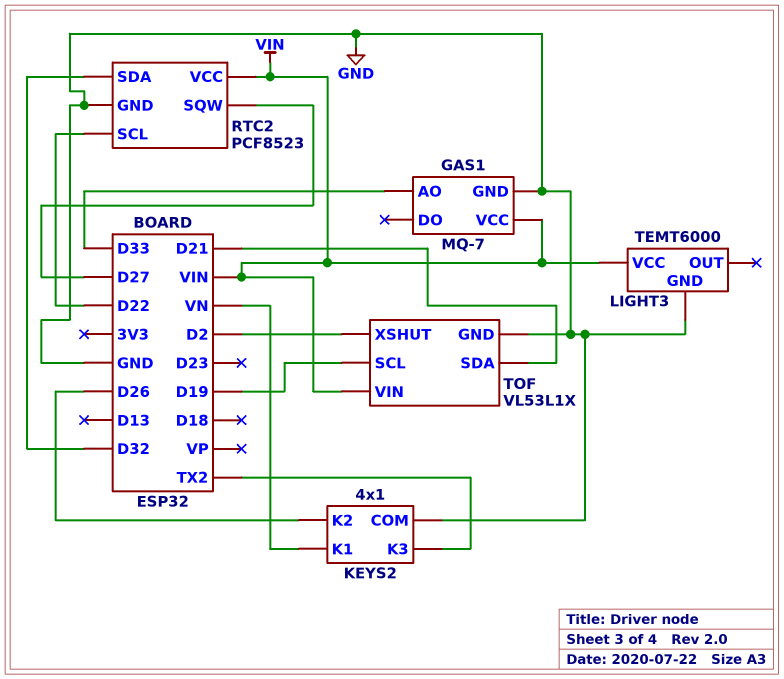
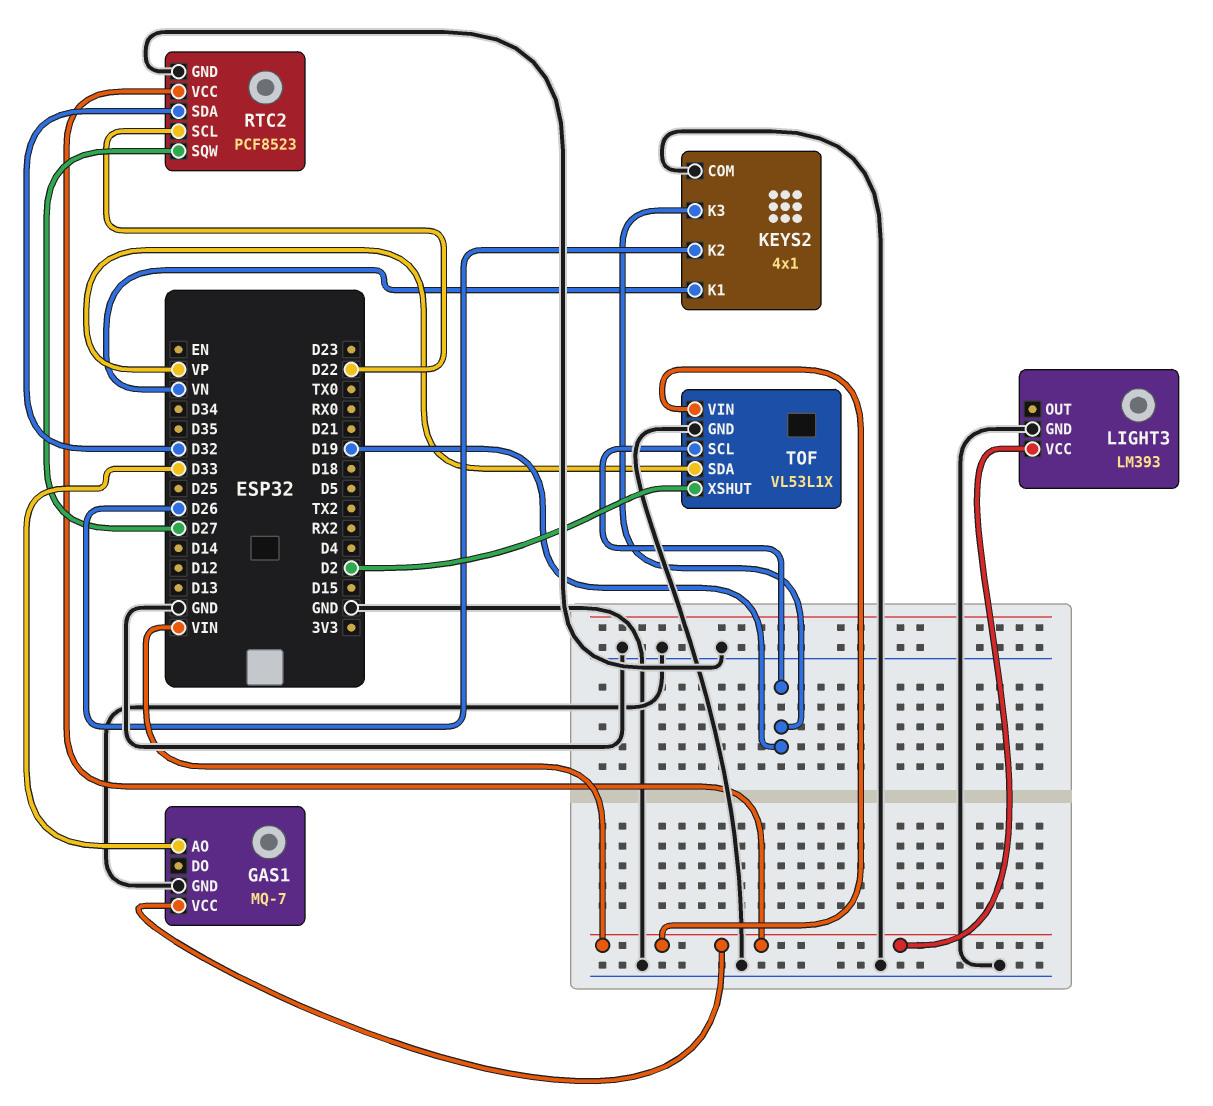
KEYS2 pin K3: TX2 -> D19
LIGHT3: TEMT6000 -> LM393
TOF pin SDA: D21 -> VP

